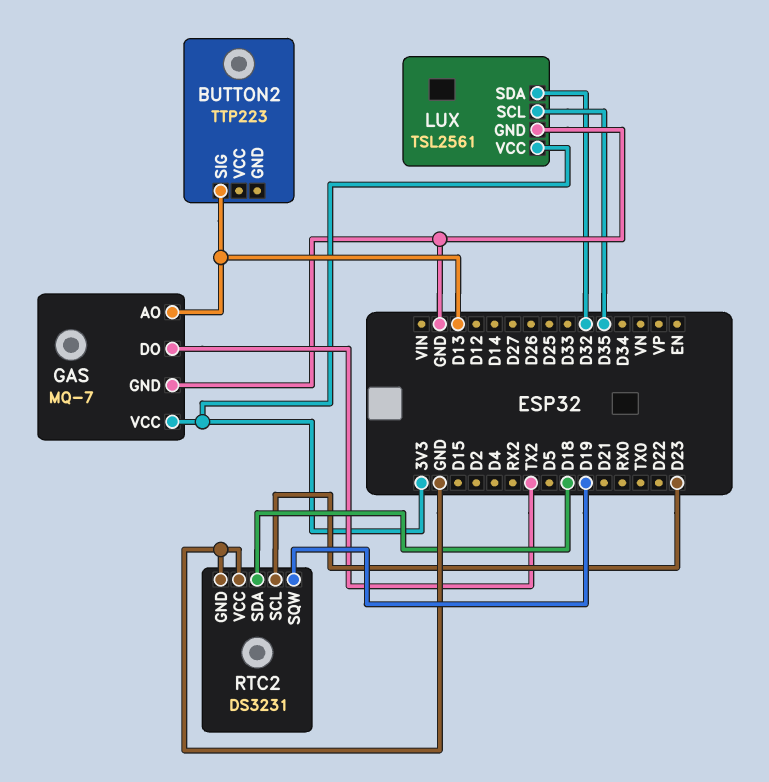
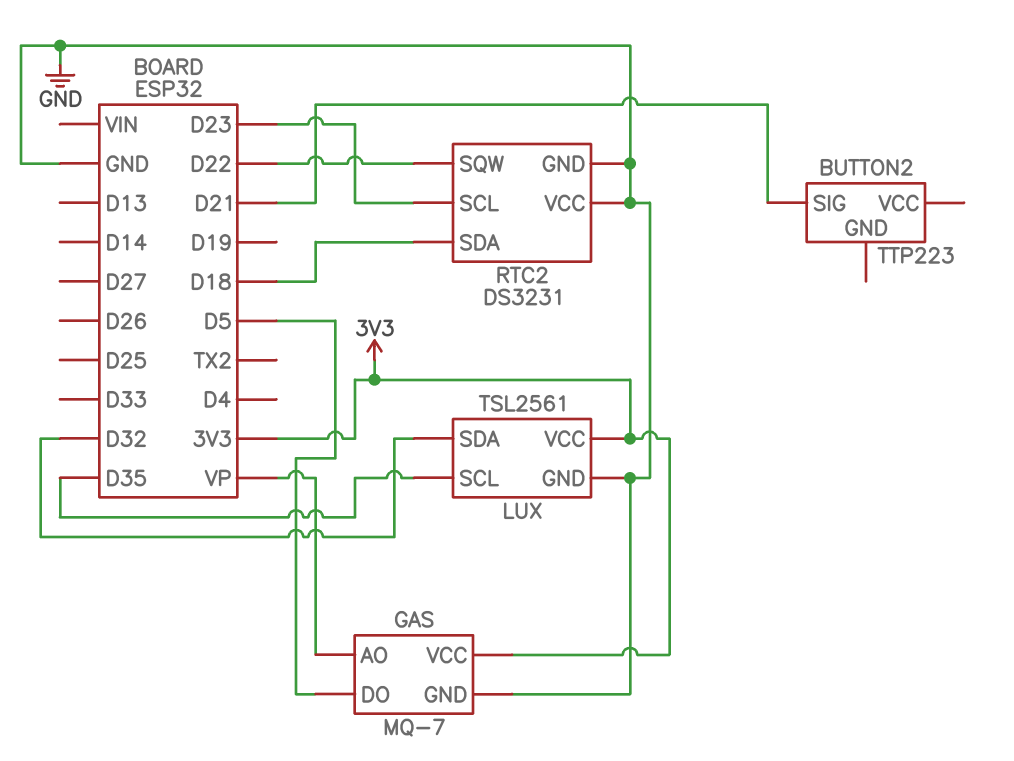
BUTTON2 pin SIG: D13 -> D21
GAS pin AO: D13 -> VP
GAS pin DO: TX2 -> D5
RTC2 pin SQW: D19 -> D22

